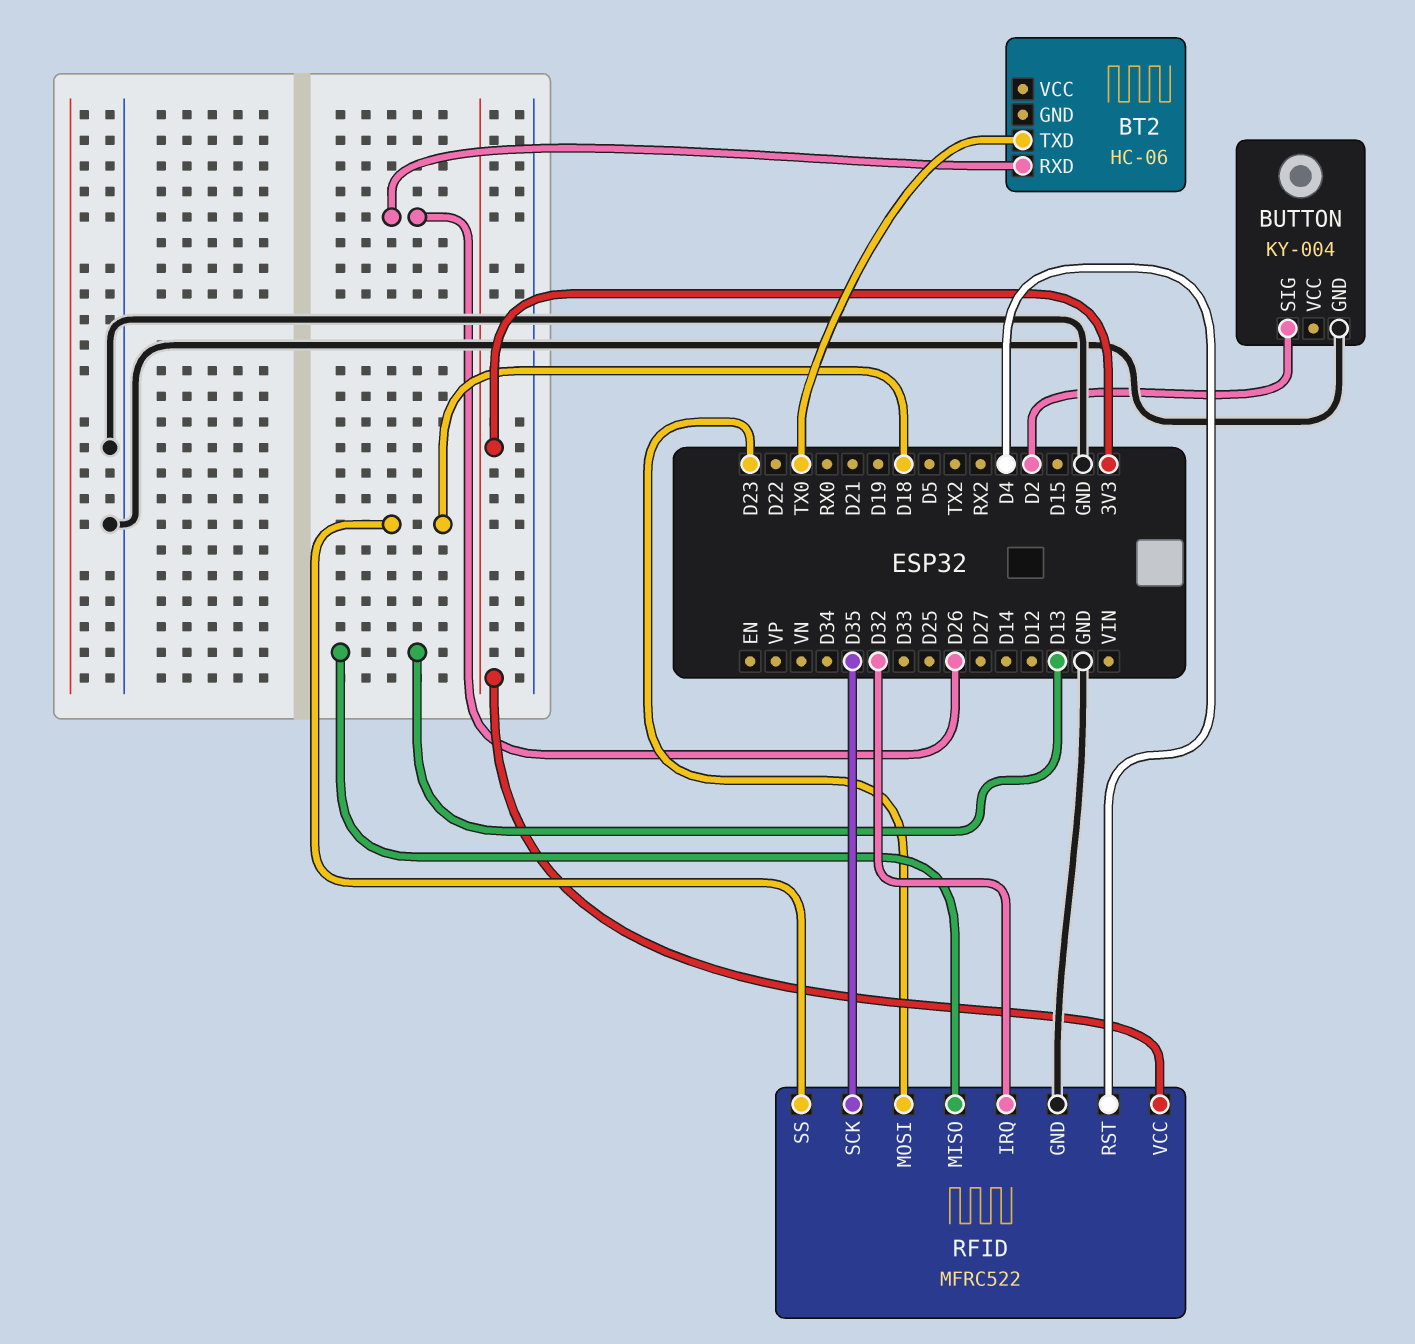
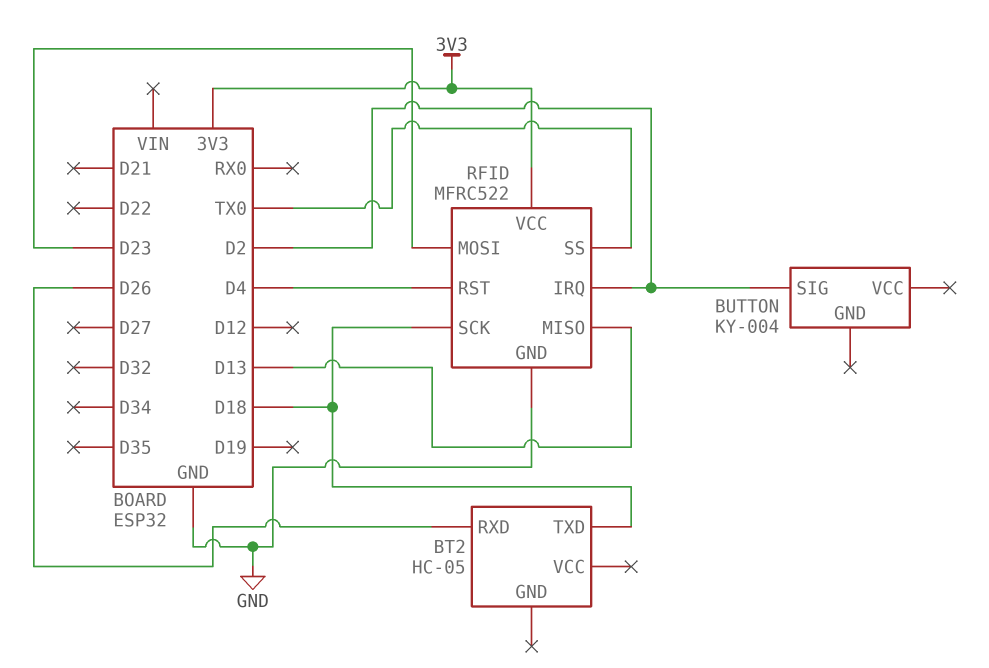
BT2: HC-06 -> HC-05
BT2 pin TXD: TX0 -> D18
BUTTON pin GND: GND -> none
RFID pin IRQ: D32 -> D2
RFID pin SCK: D35 -> D18
RFID pin SS: D18 -> TX0

